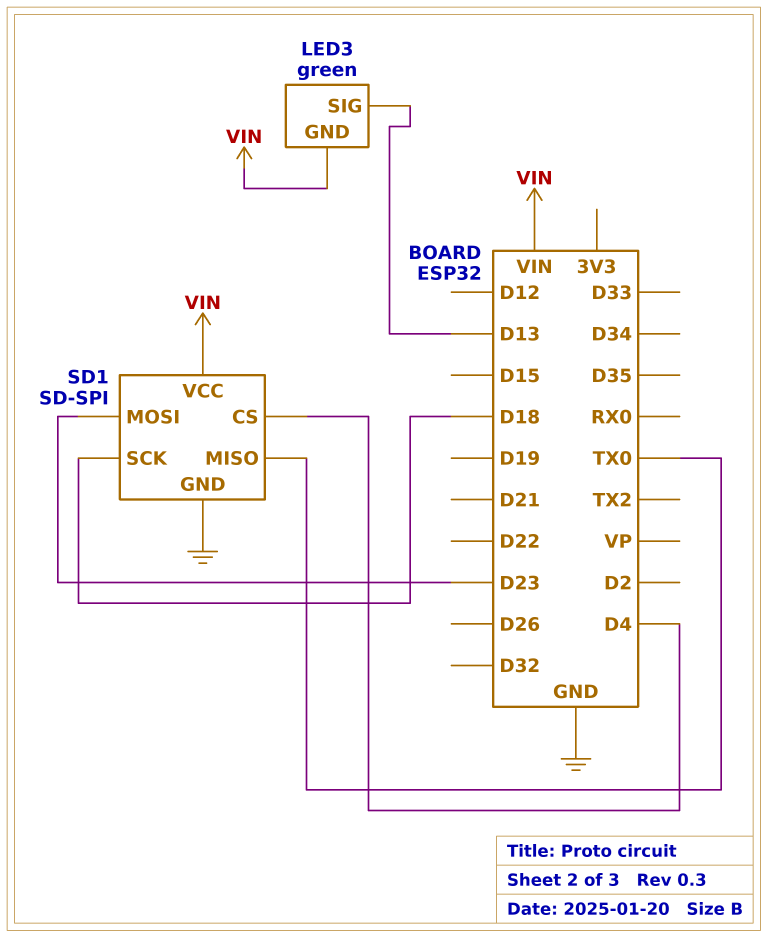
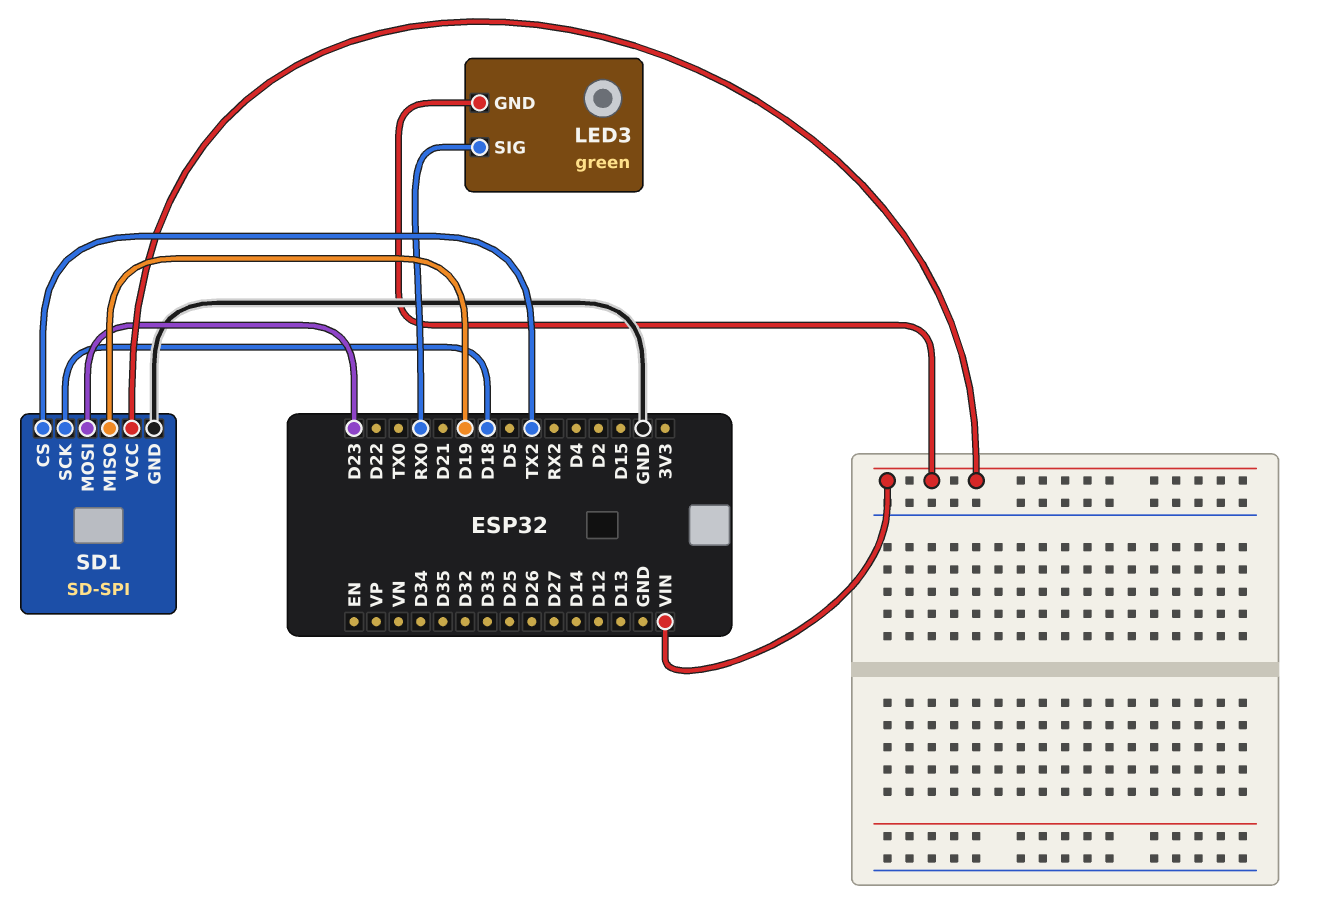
LED3 pin SIG: D13 -> RX0
SD1 pin CS: D4 -> TX2
SD1 pin MISO: TX0 -> D19

